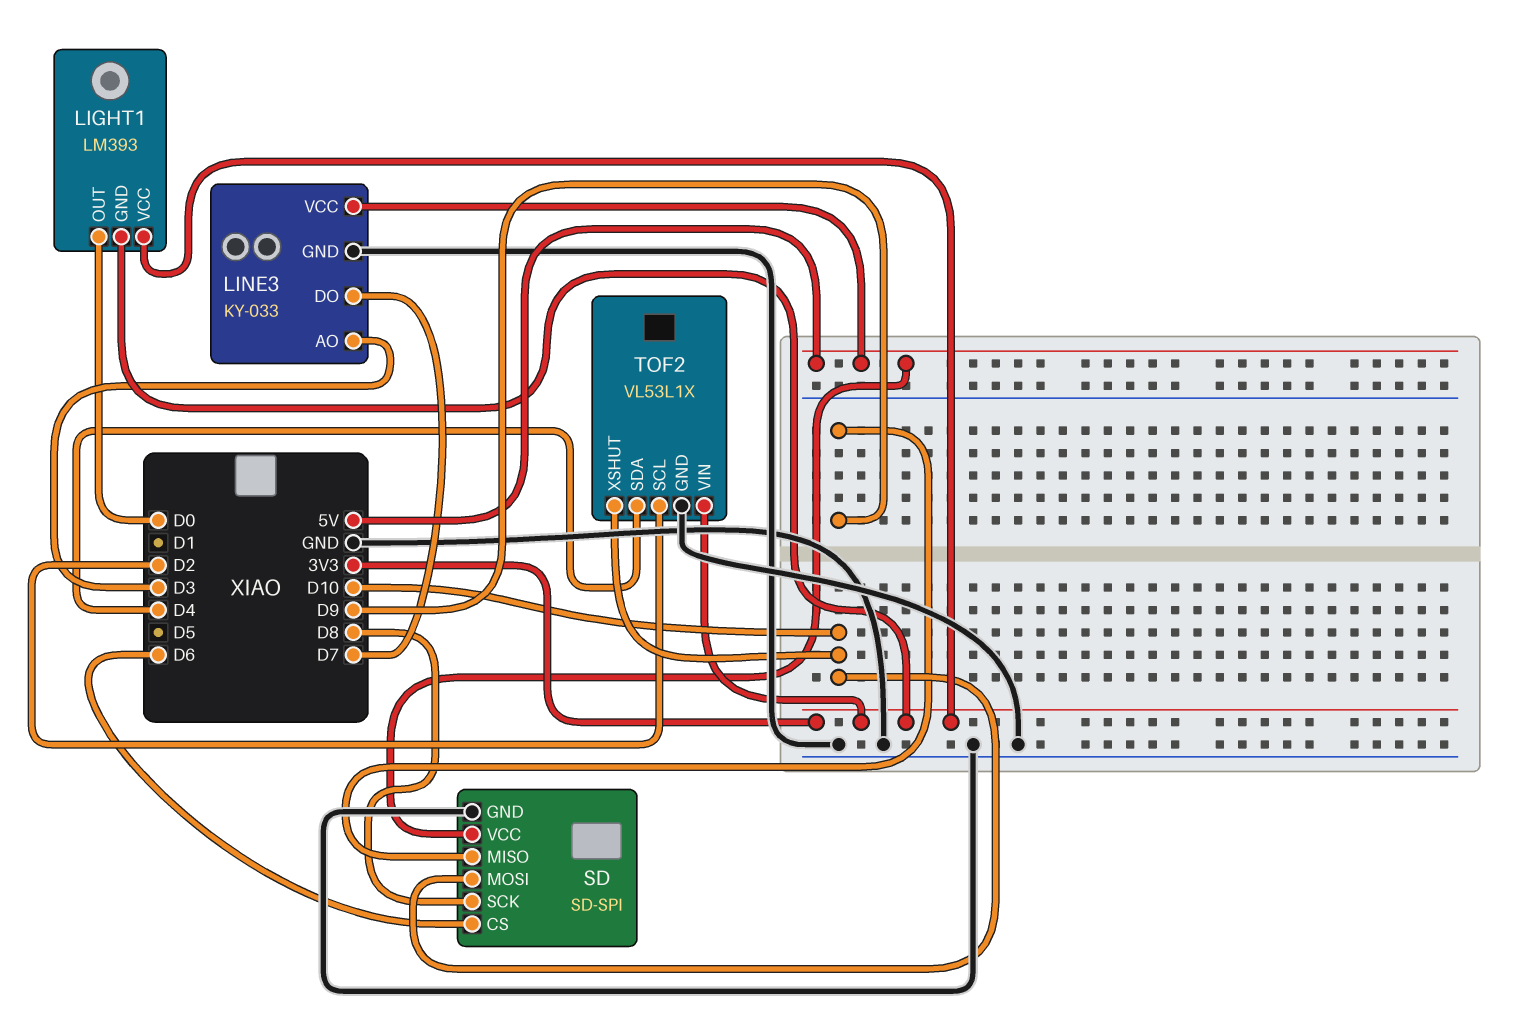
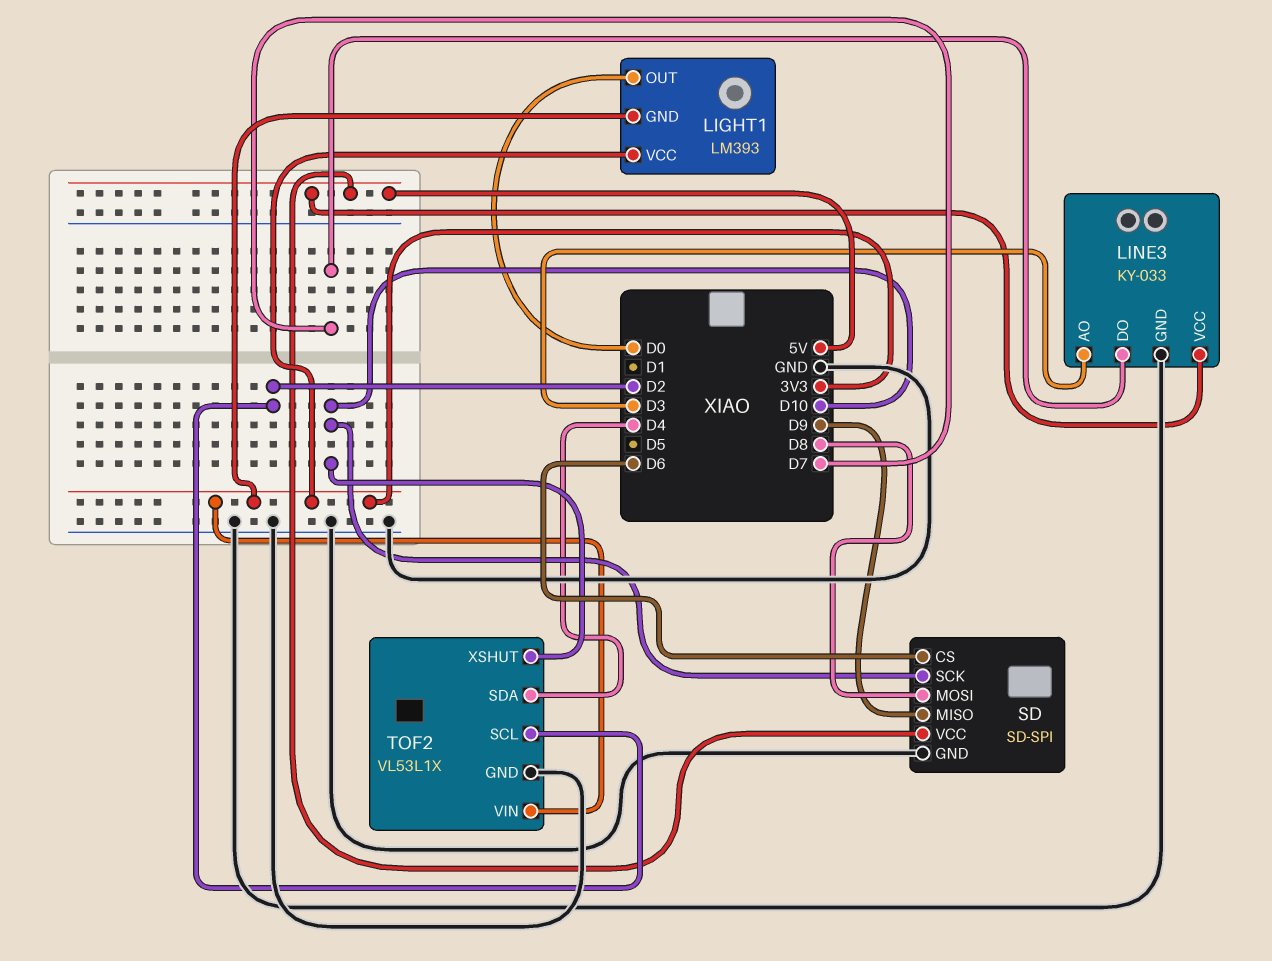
SD pin MOSI: D10 -> D8
SD pin SCK: D8 -> D10

